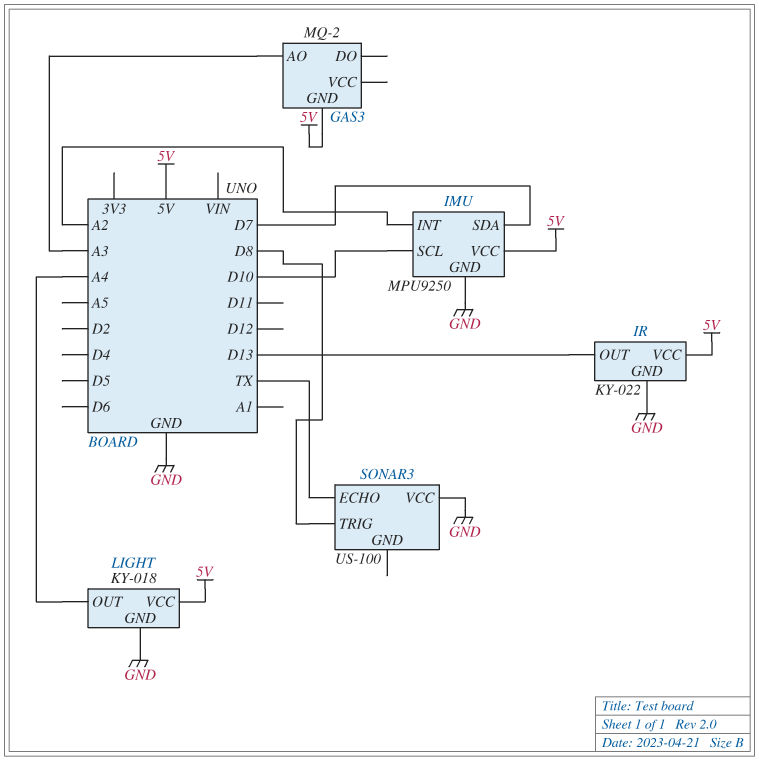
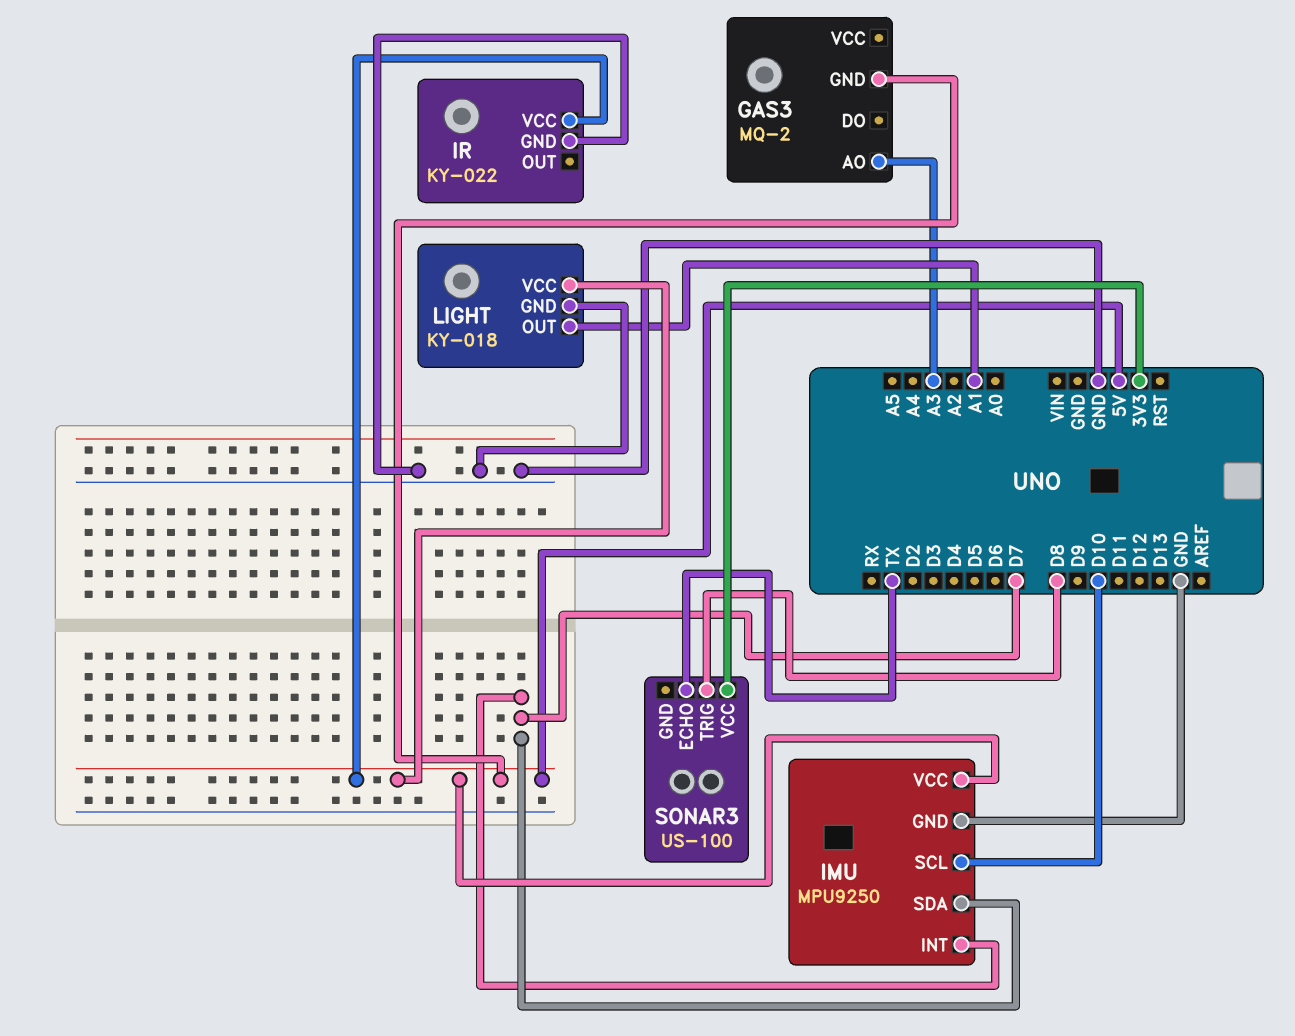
IMU pin INT: A2 -> D7
IR pin OUT: D13 -> none
LIGHT pin OUT: A4 -> A1
SONAR3 pin VCC: GND -> 3V3

